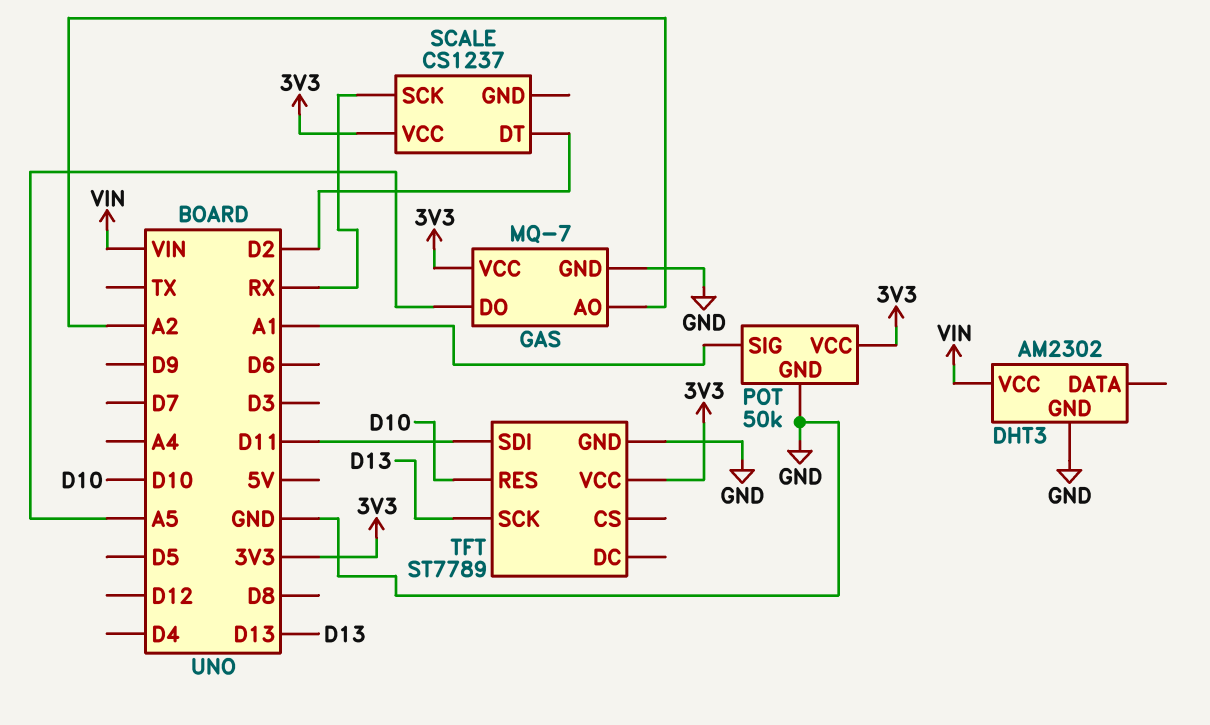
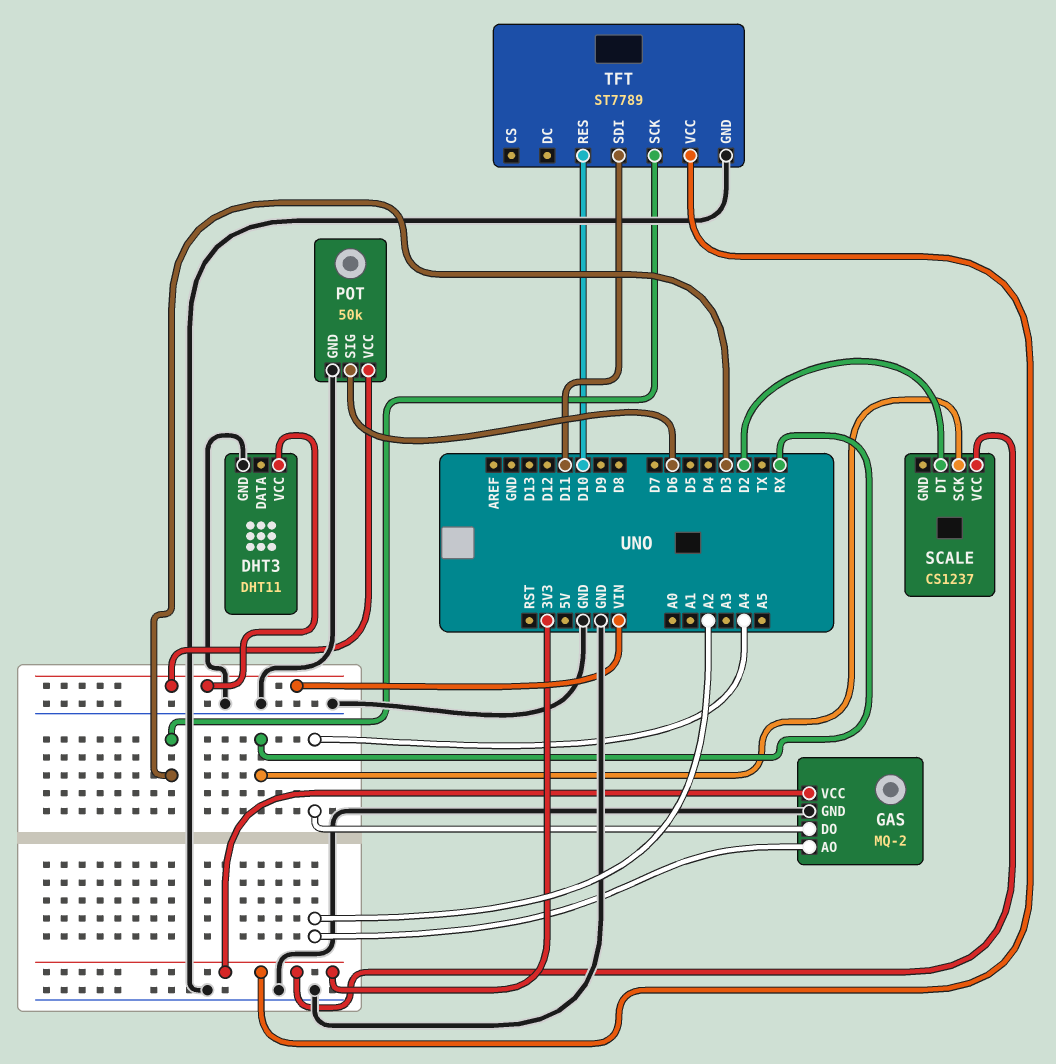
DHT3: AM2302 -> DHT11
GAS: MQ-7 -> MQ-2
GAS pin DO: A5 -> A4
POT pin SIG: A1 -> D6
POT pin VCC: 3V3 -> VIN
TFT pin SCK: D13 -> D3

